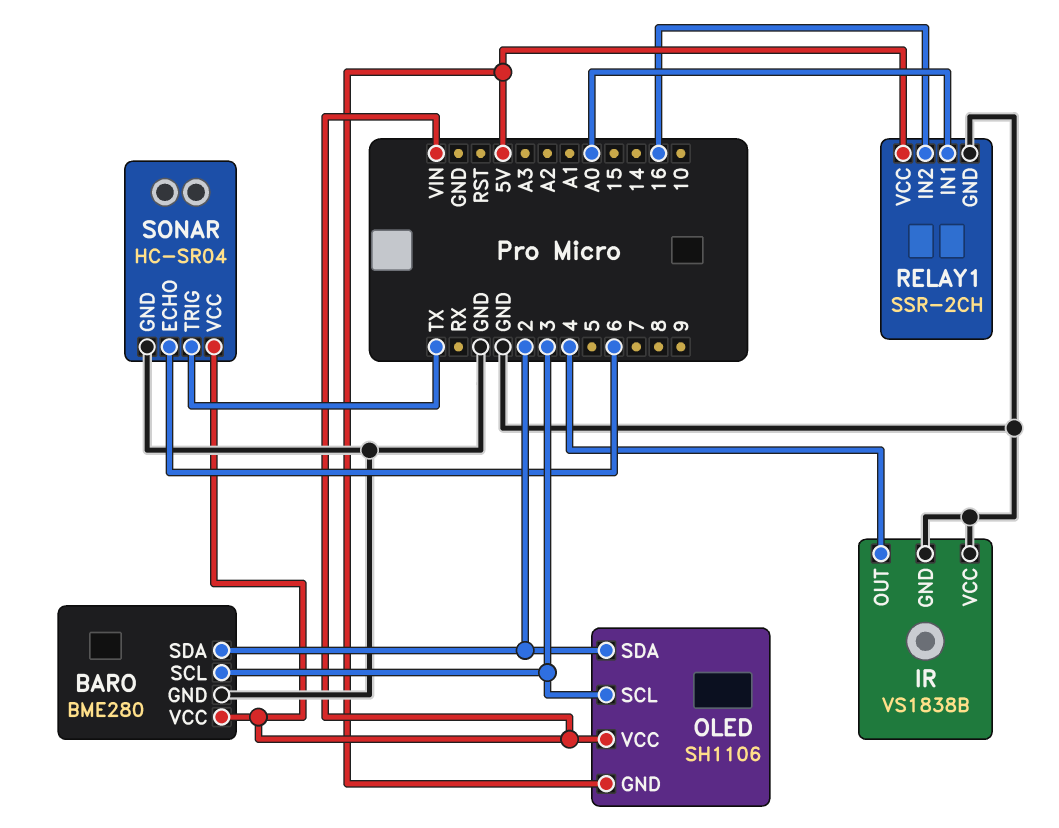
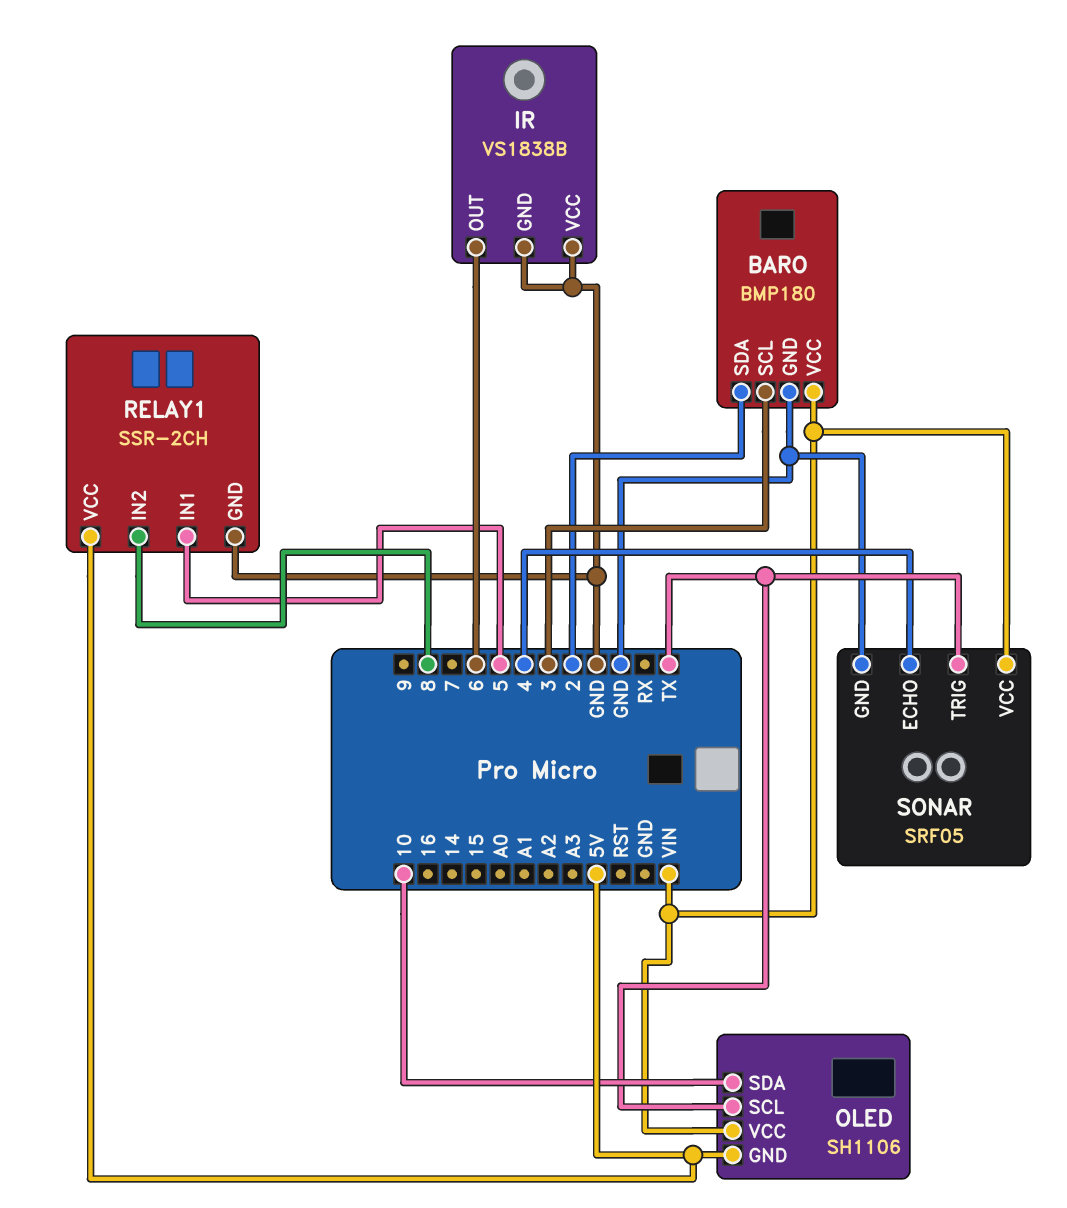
BARO: BME280 -> BMP180
IR pin OUT: 4 -> 6
OLED pin SCL: 3 -> TX
OLED pin SDA: 2 -> 10
RELAY1 pin IN1: A0 -> 5
RELAY1 pin IN2: 16 -> 8
SONAR: HC-SR04 -> SRF05
SONAR pin ECHO: 6 -> 4

